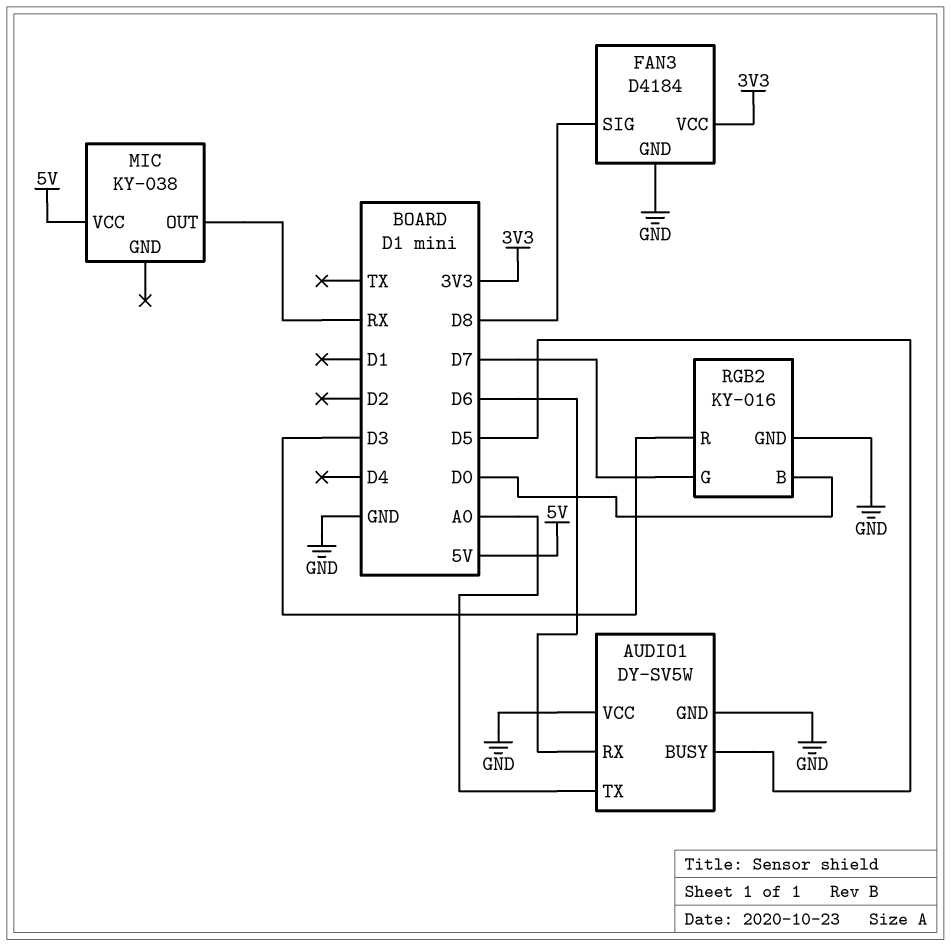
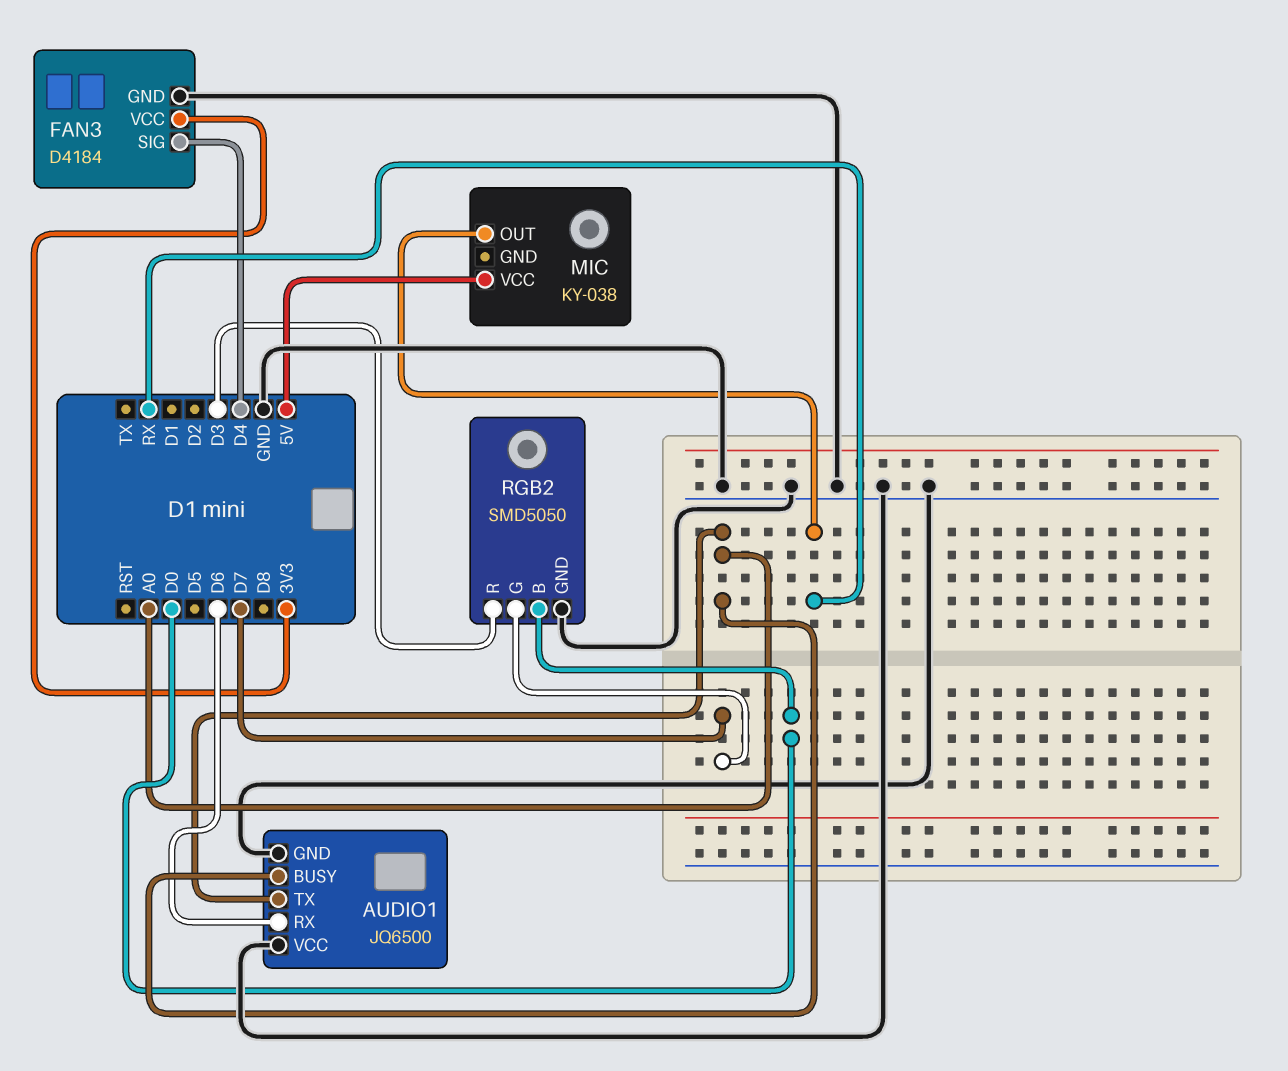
AUDIO1: DY-SV5W -> JQ6500
AUDIO1 pin BUSY: D5 -> A0
FAN3 pin SIG: D8 -> D4
RGB2: KY-016 -> SMD5050

